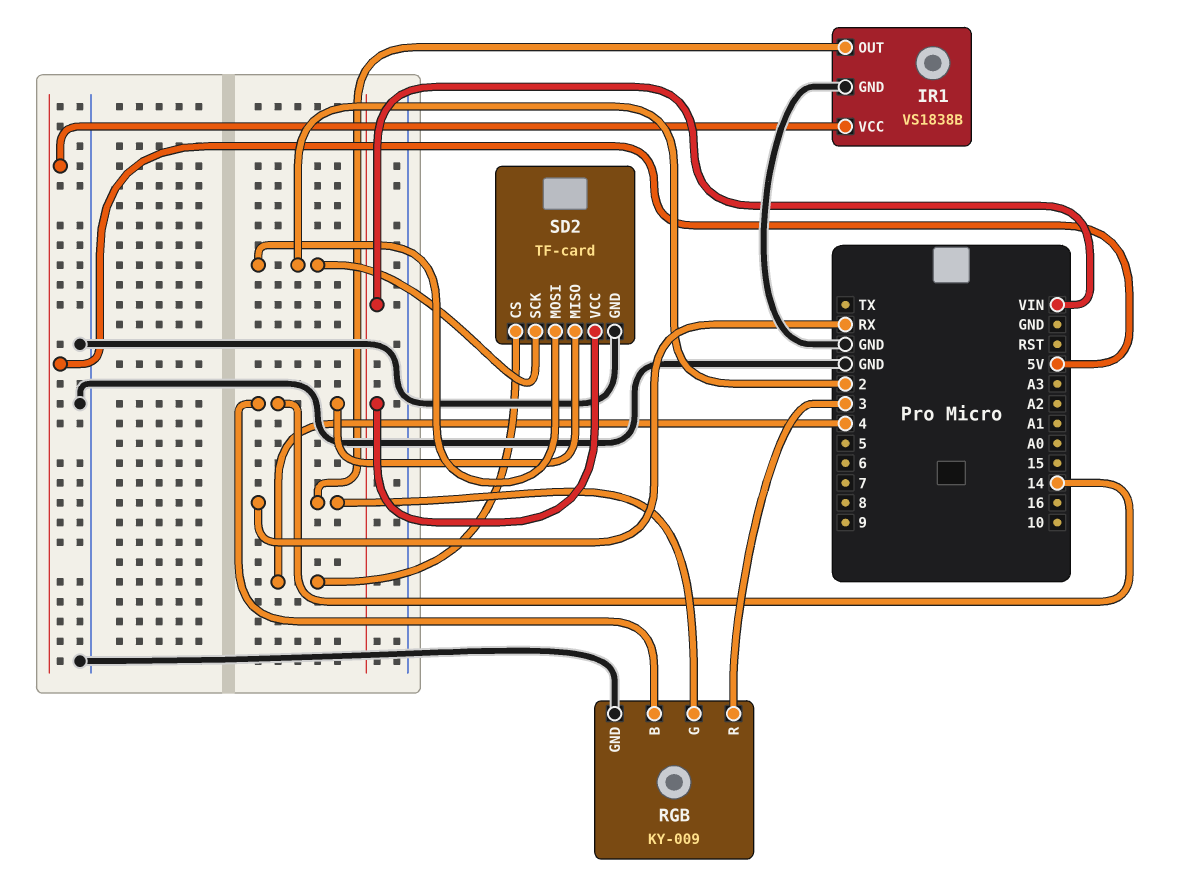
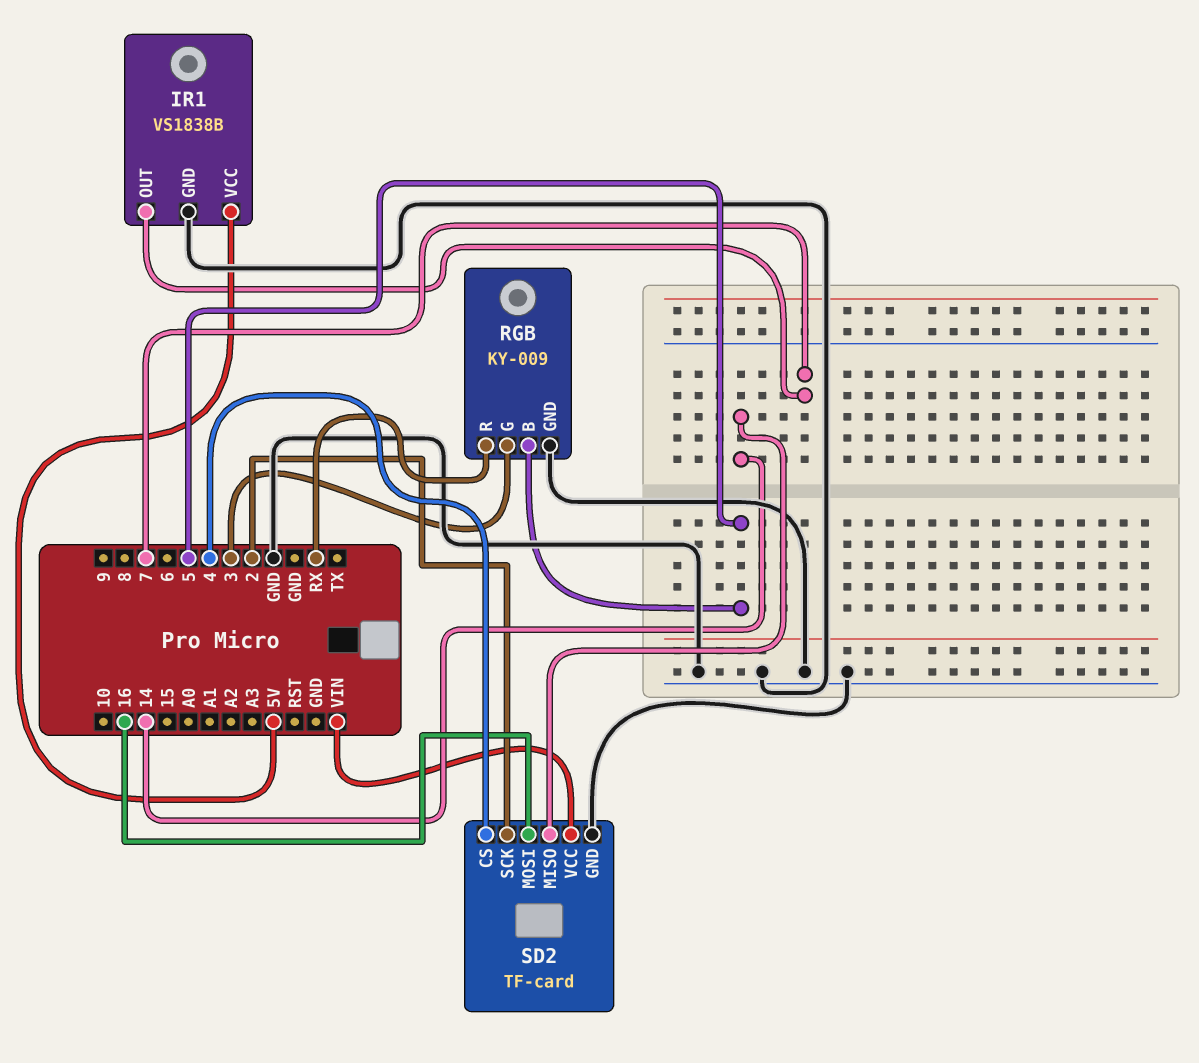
IR1 pin OUT: RX -> 7
RGB pin B: 14 -> 5
RGB pin G: RX -> 3
RGB pin R: 3 -> RX
SD2 pin MOSI: 2 -> 16

